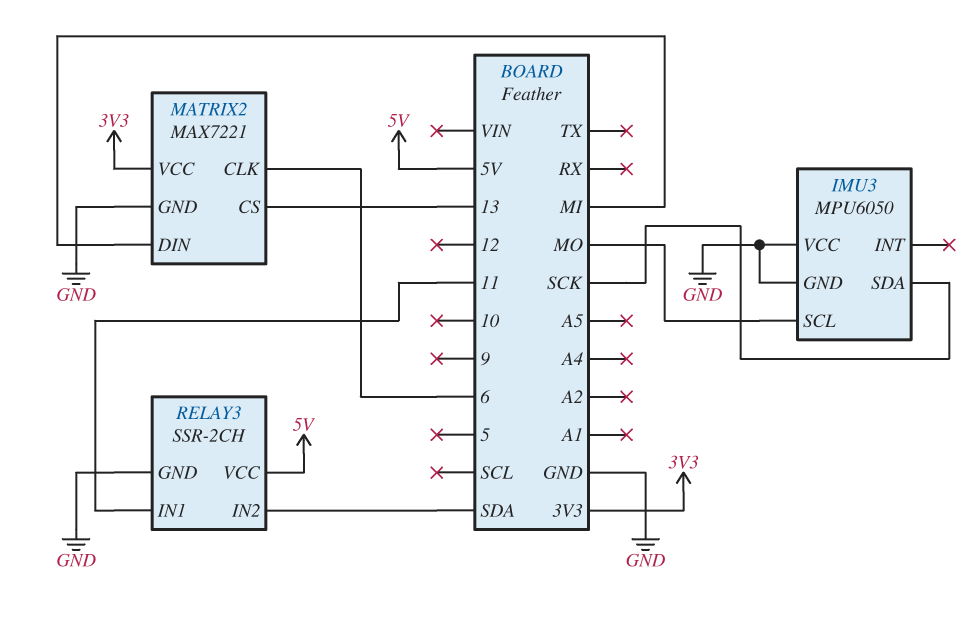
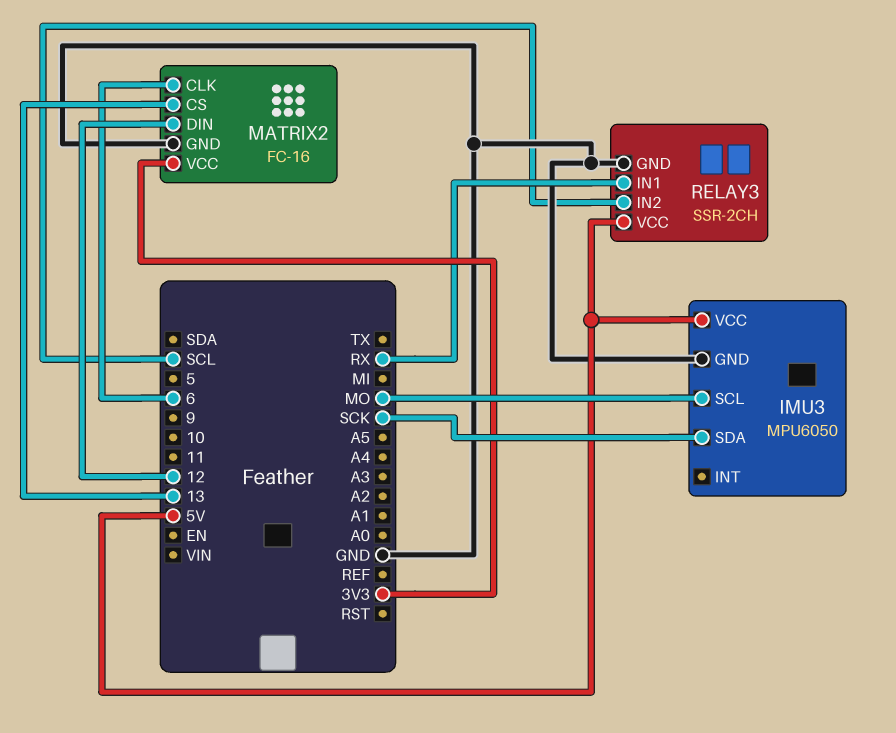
IMU3 pin VCC: GND -> 5V
MATRIX2: MAX7221 -> FC-16
MATRIX2 pin DIN: MI -> 12
RELAY3 pin IN1: 11 -> RX
RELAY3 pin IN2: SDA -> SCL

